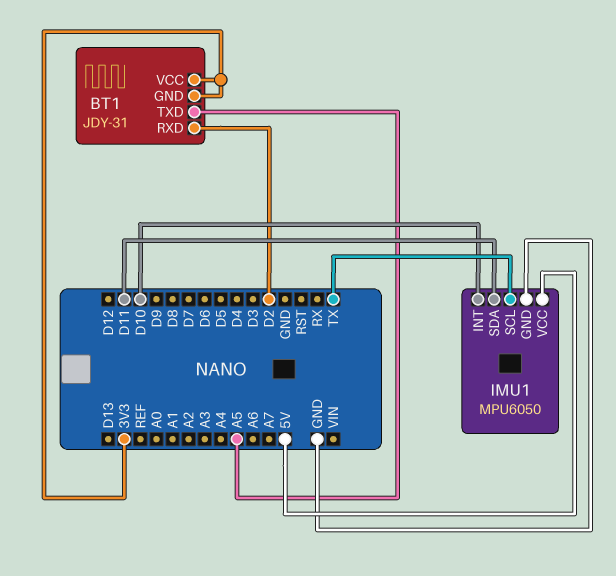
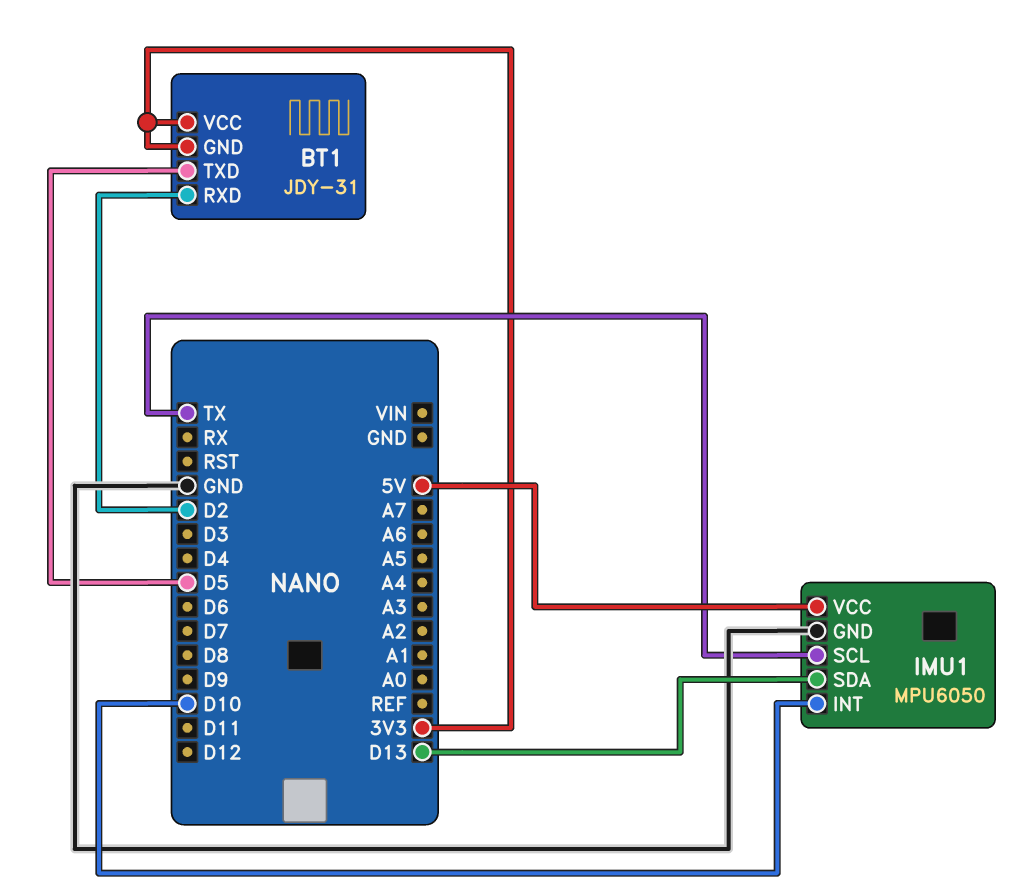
BT1 pin TXD: A5 -> D5
IMU1 pin SDA: D11 -> D13

